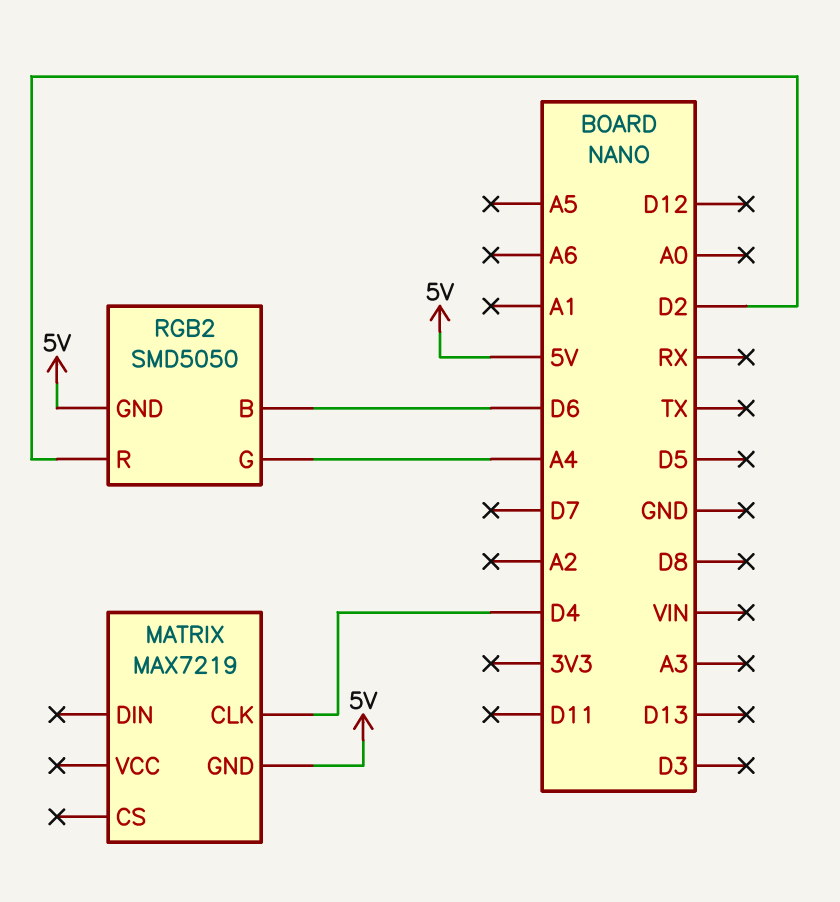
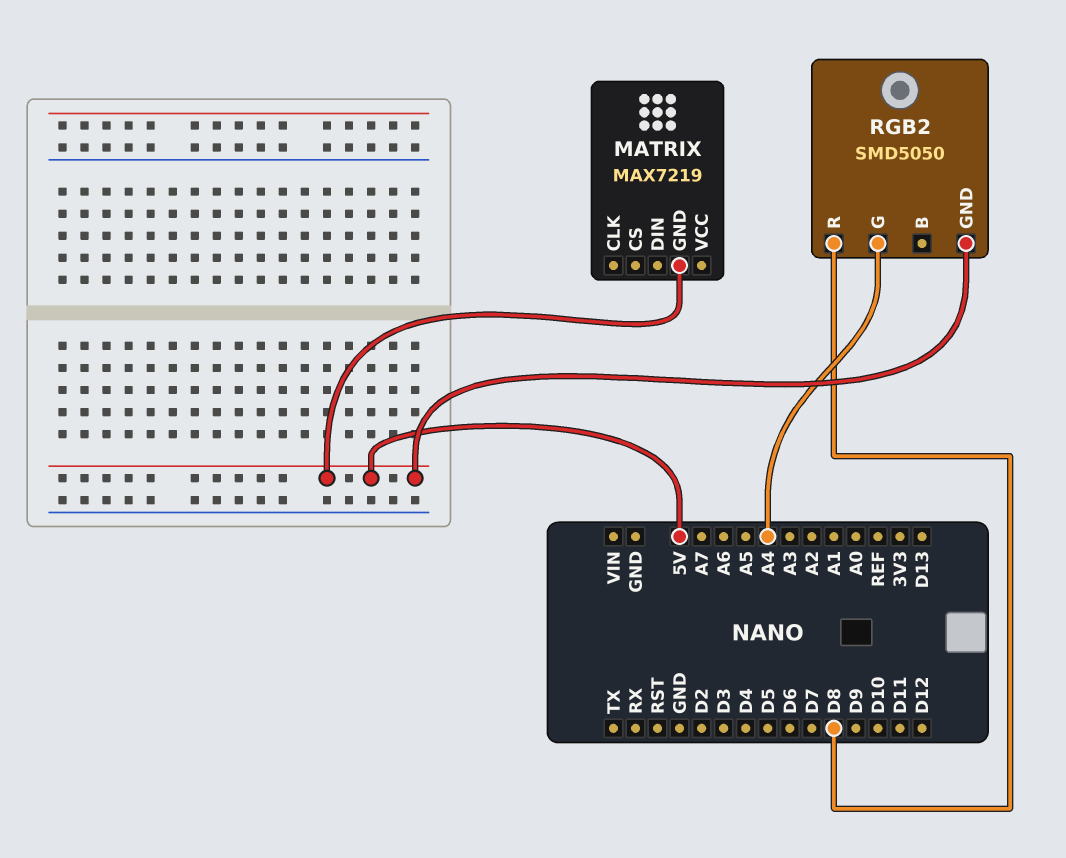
MATRIX pin CLK: D4 -> none
RGB2 pin B: D6 -> none
RGB2 pin R: D2 -> D8

